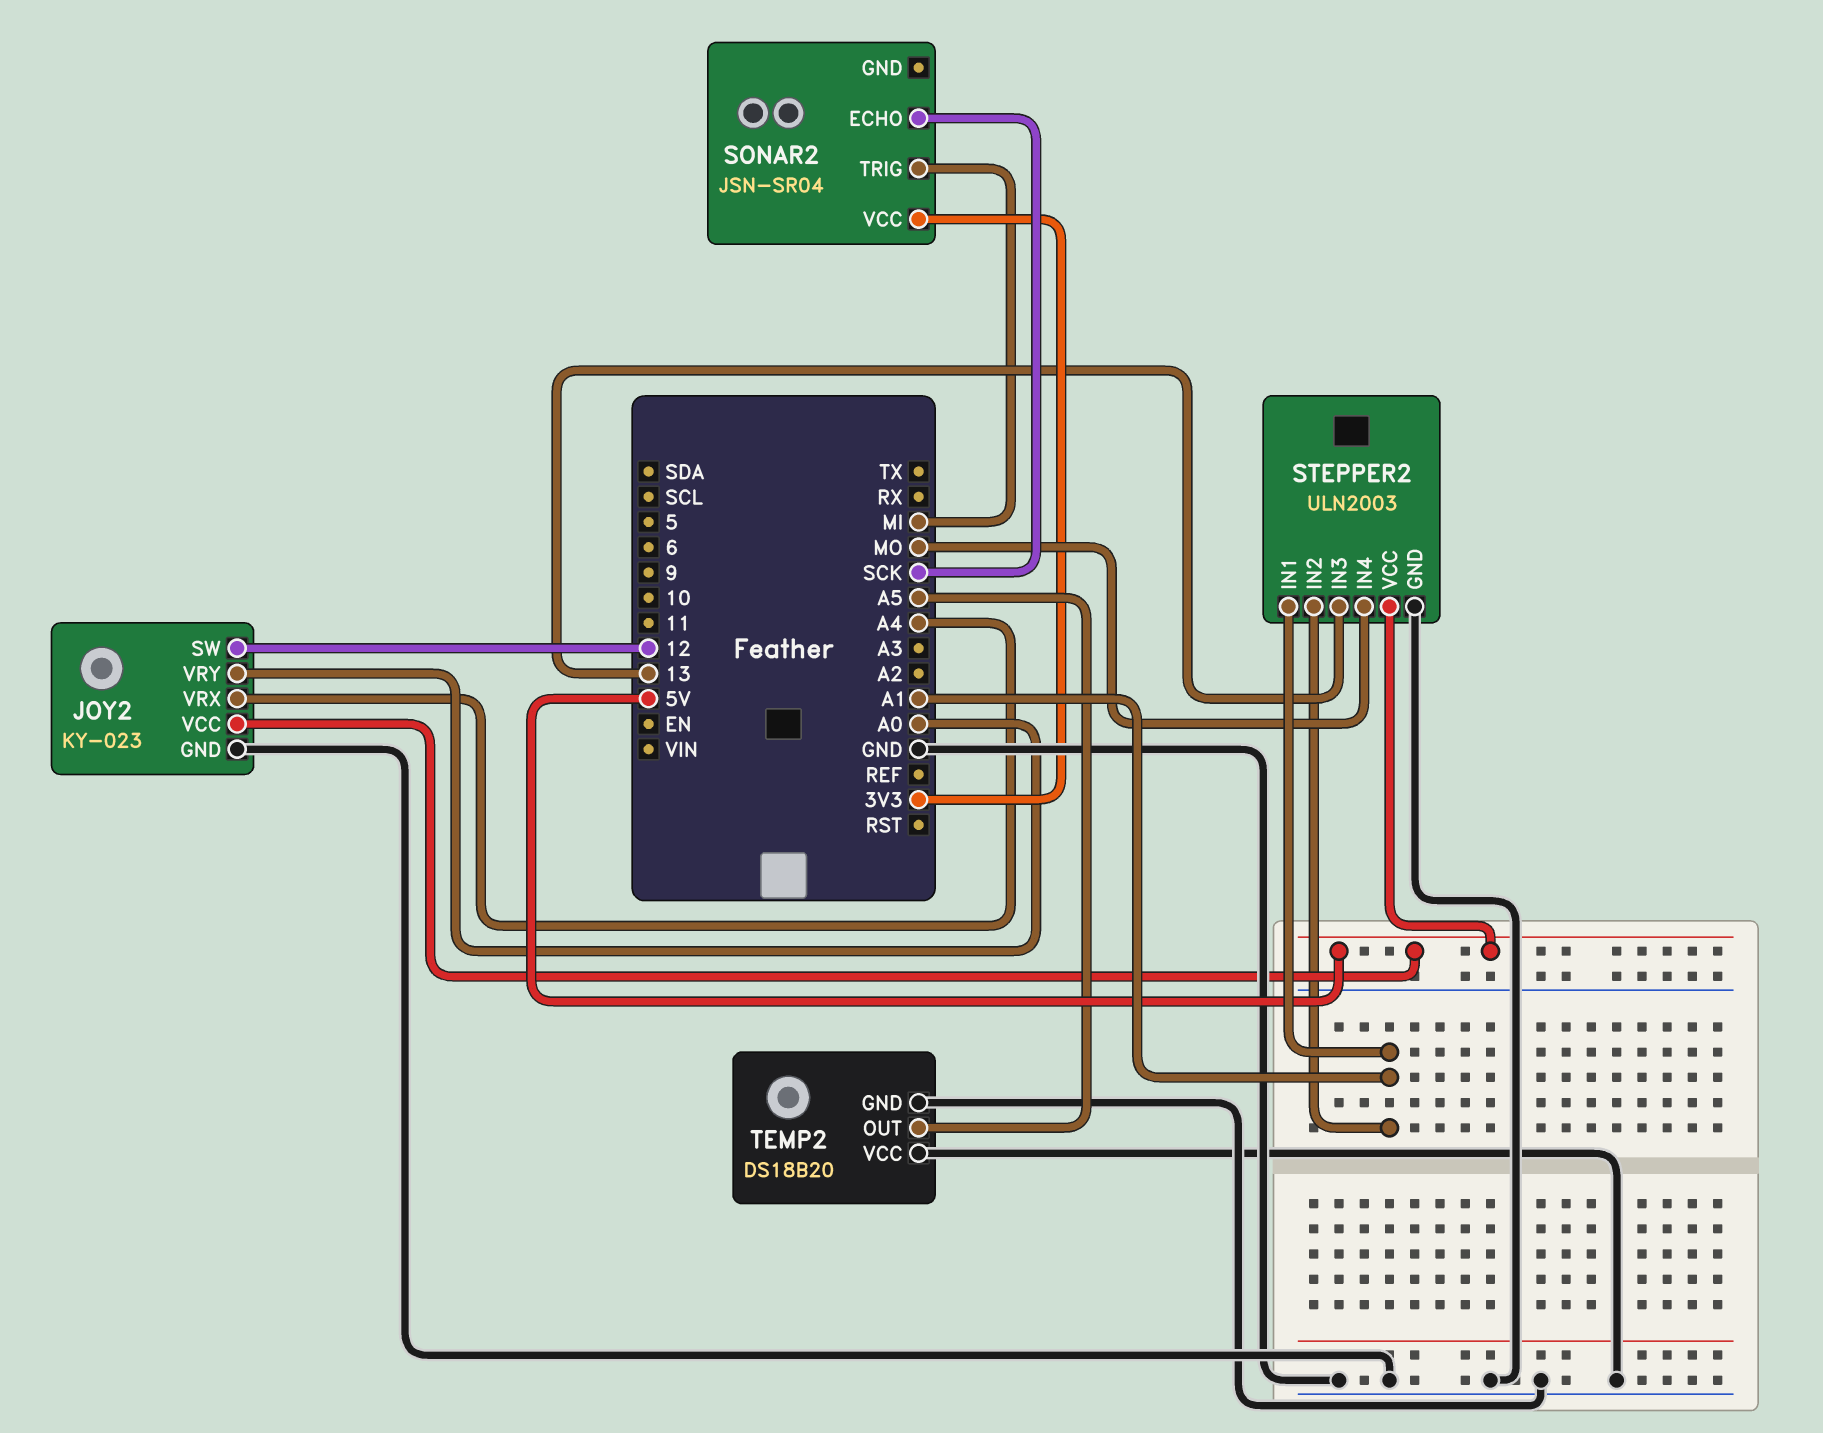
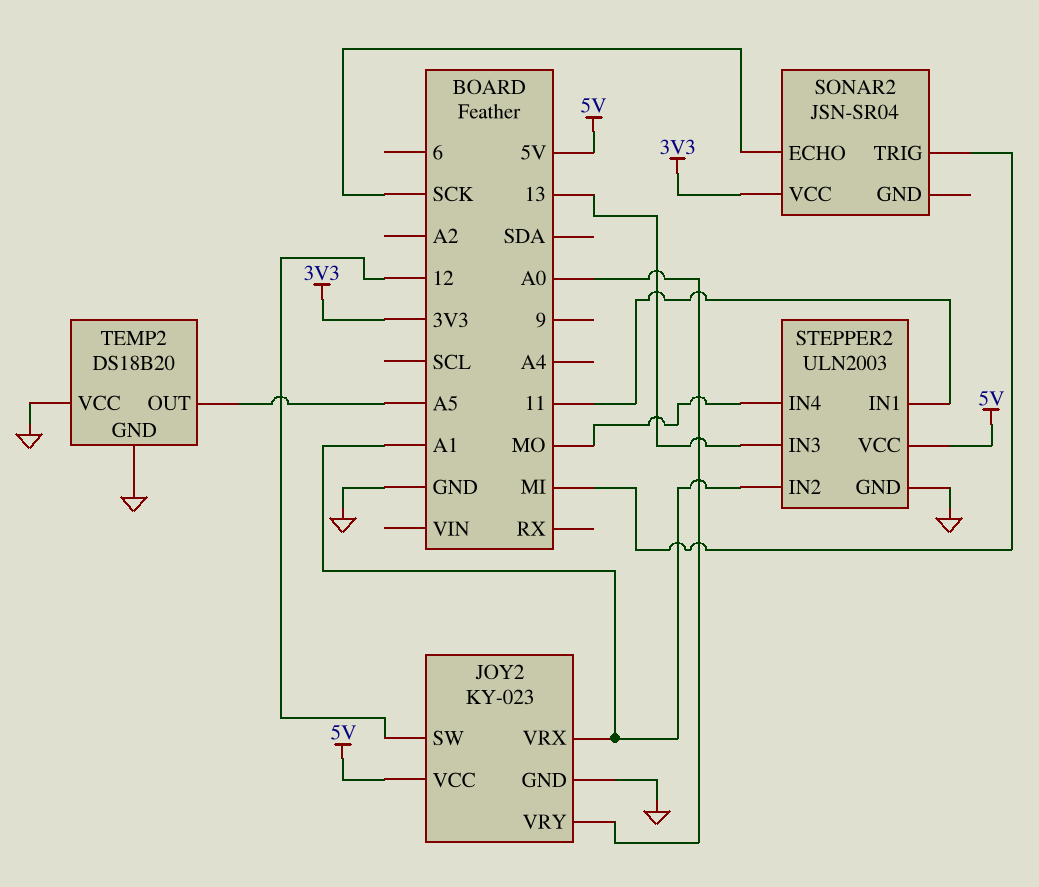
JOY2 pin VRX: A4 -> A1
STEPPER2 pin IN1: A1 -> 11

